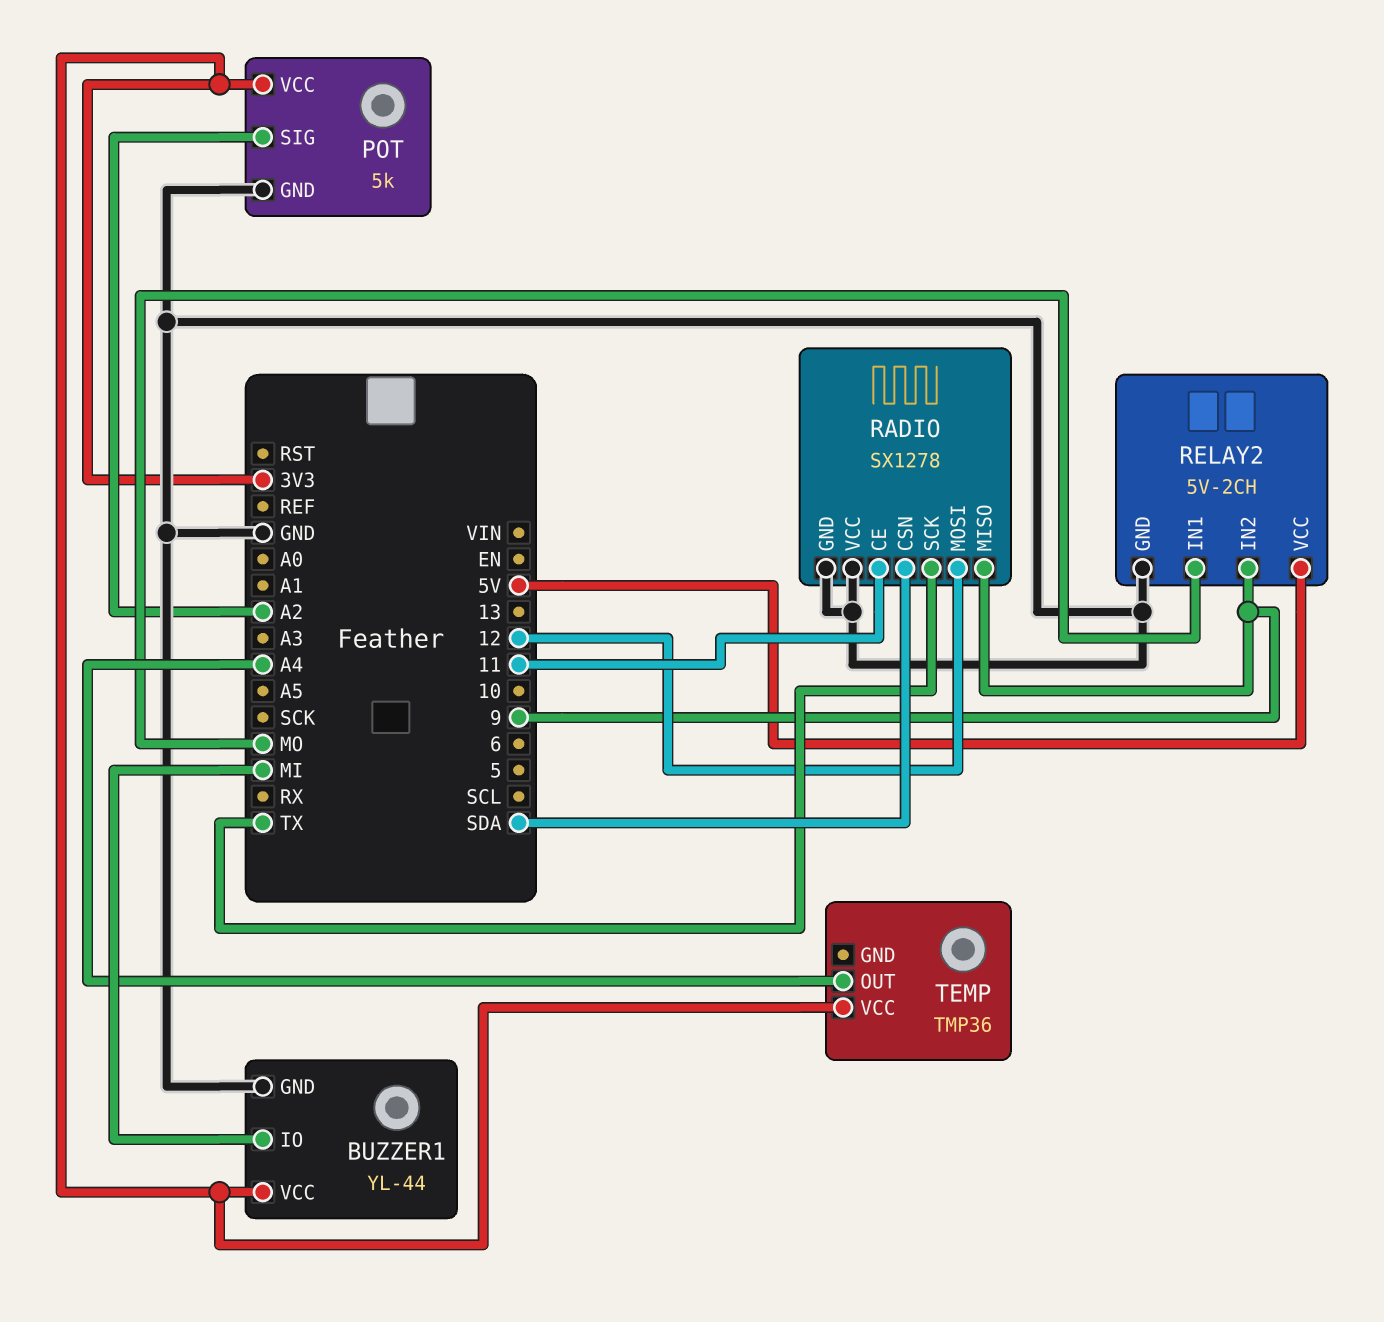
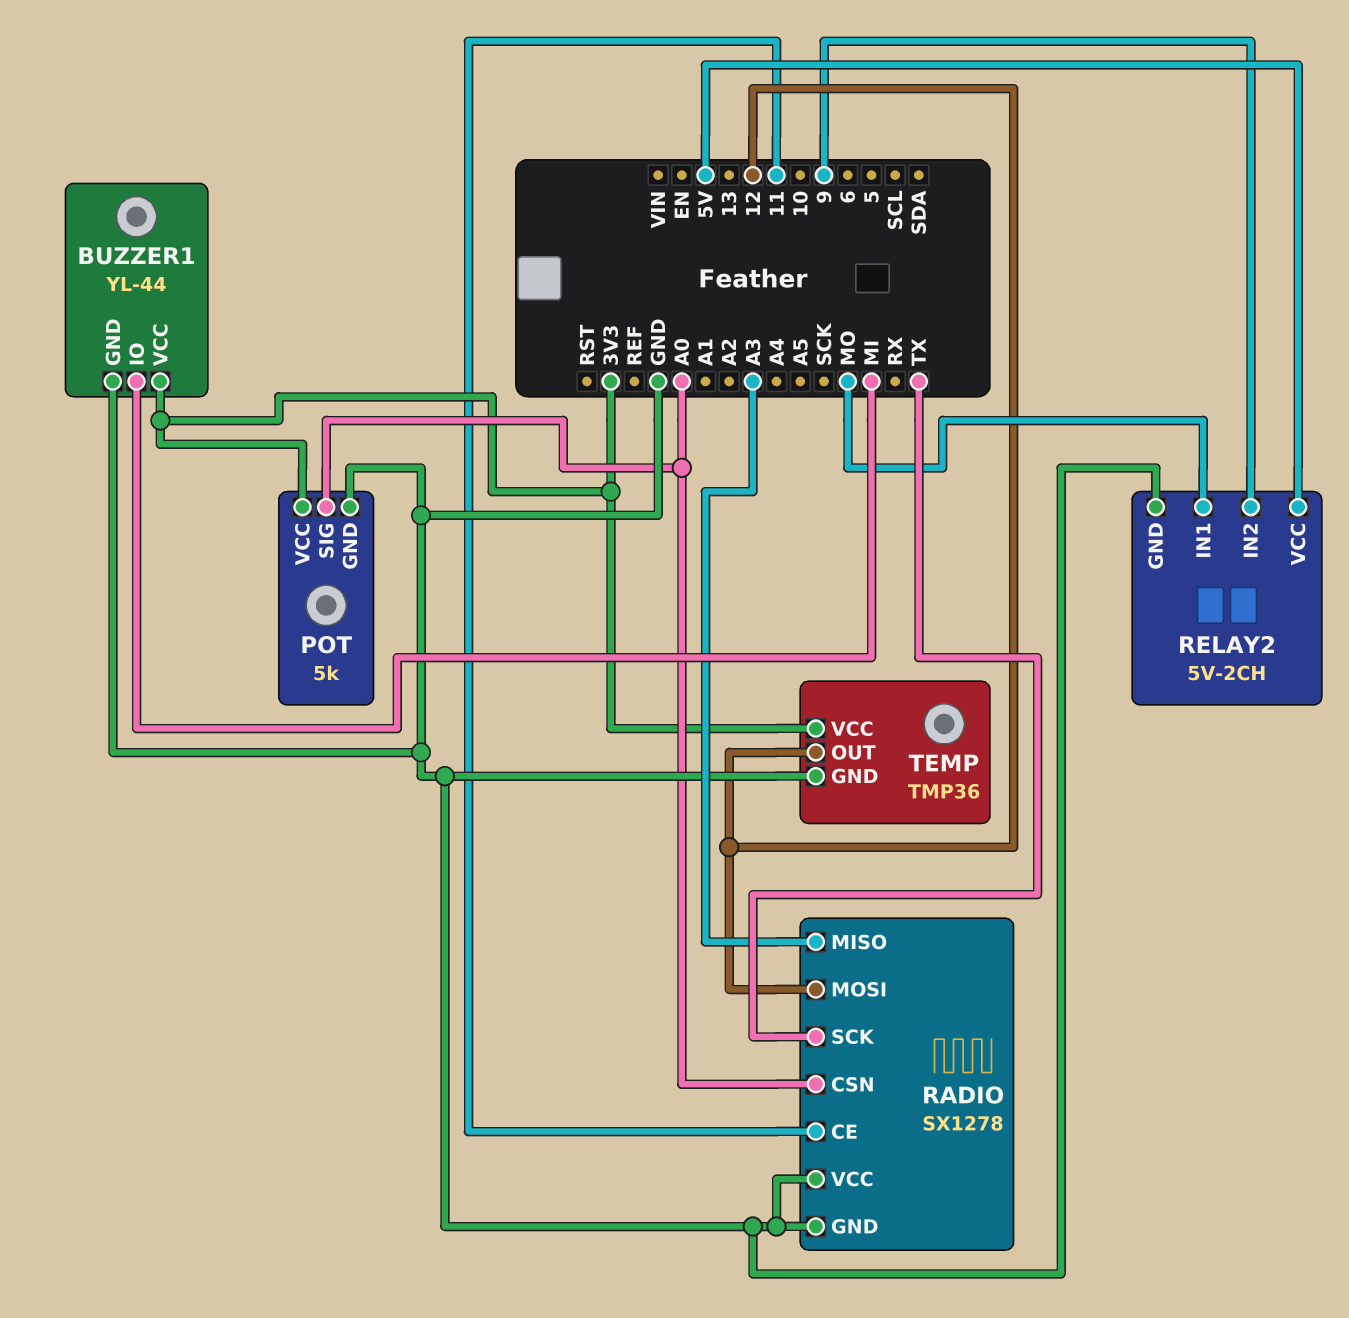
POT pin SIG: A2 -> A0
RADIO pin CSN: SDA -> A0
RADIO pin MISO: 9 -> A3
TEMP pin GND: none -> GND
TEMP pin OUT: A4 -> 12

